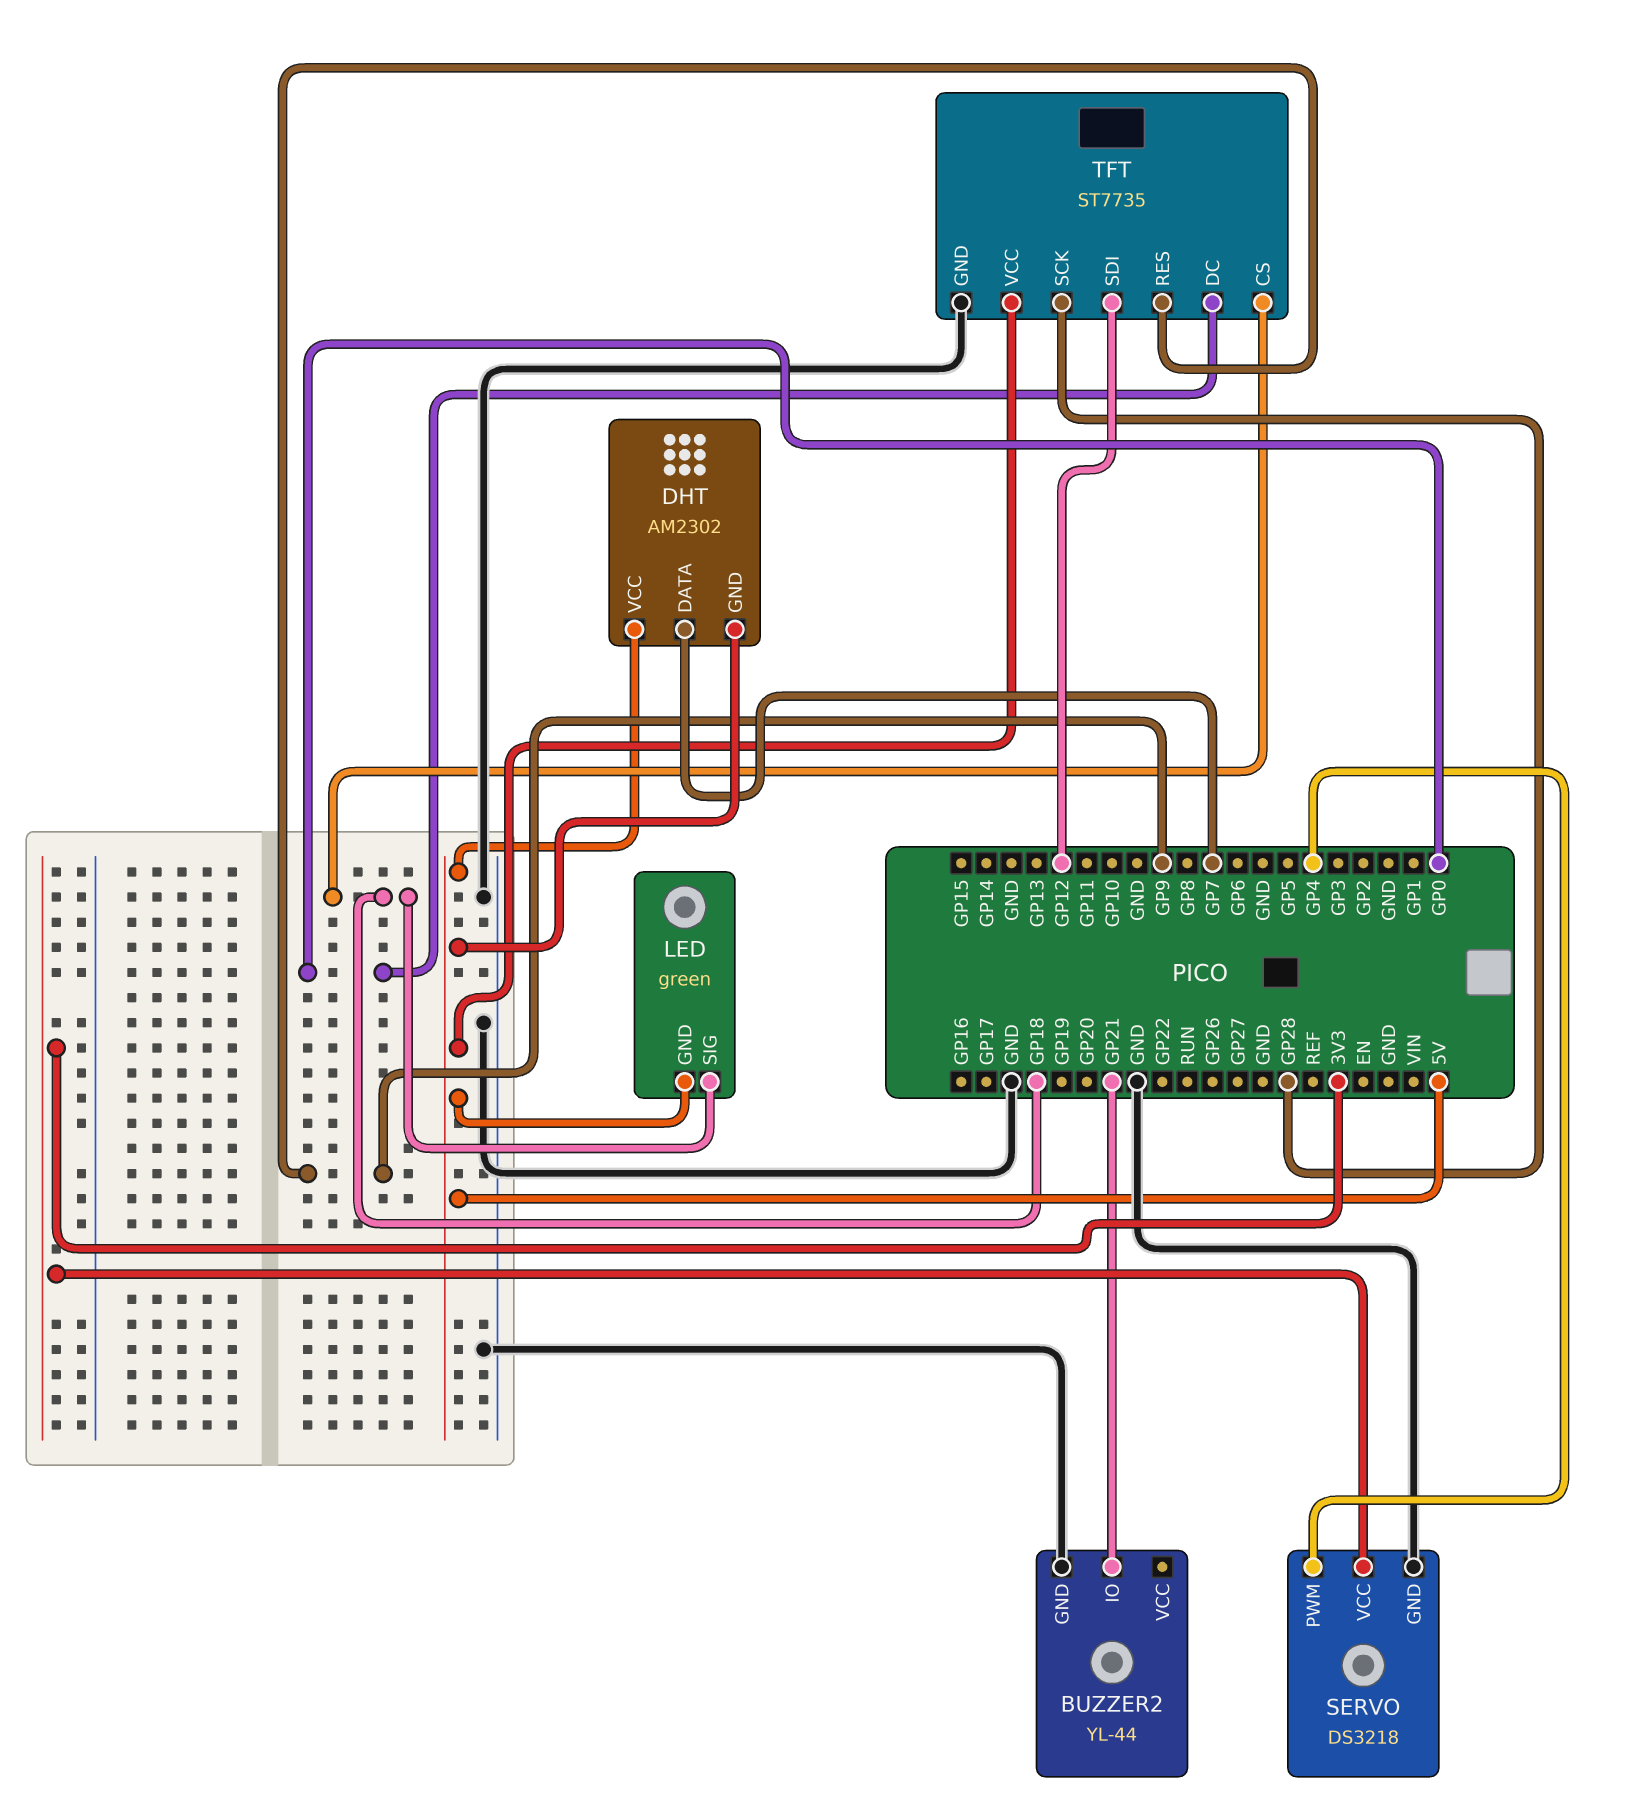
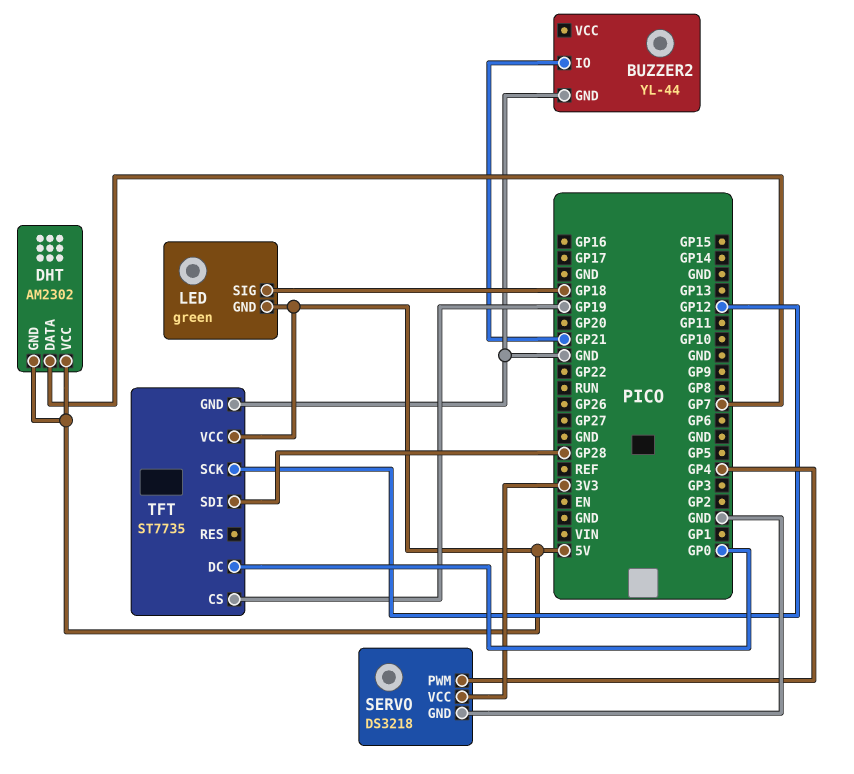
TFT pin CS: GP18 -> GP19
TFT pin RES: GP9 -> none
TFT pin SCK: GP28 -> GP12
TFT pin SDI: GP12 -> GP28

